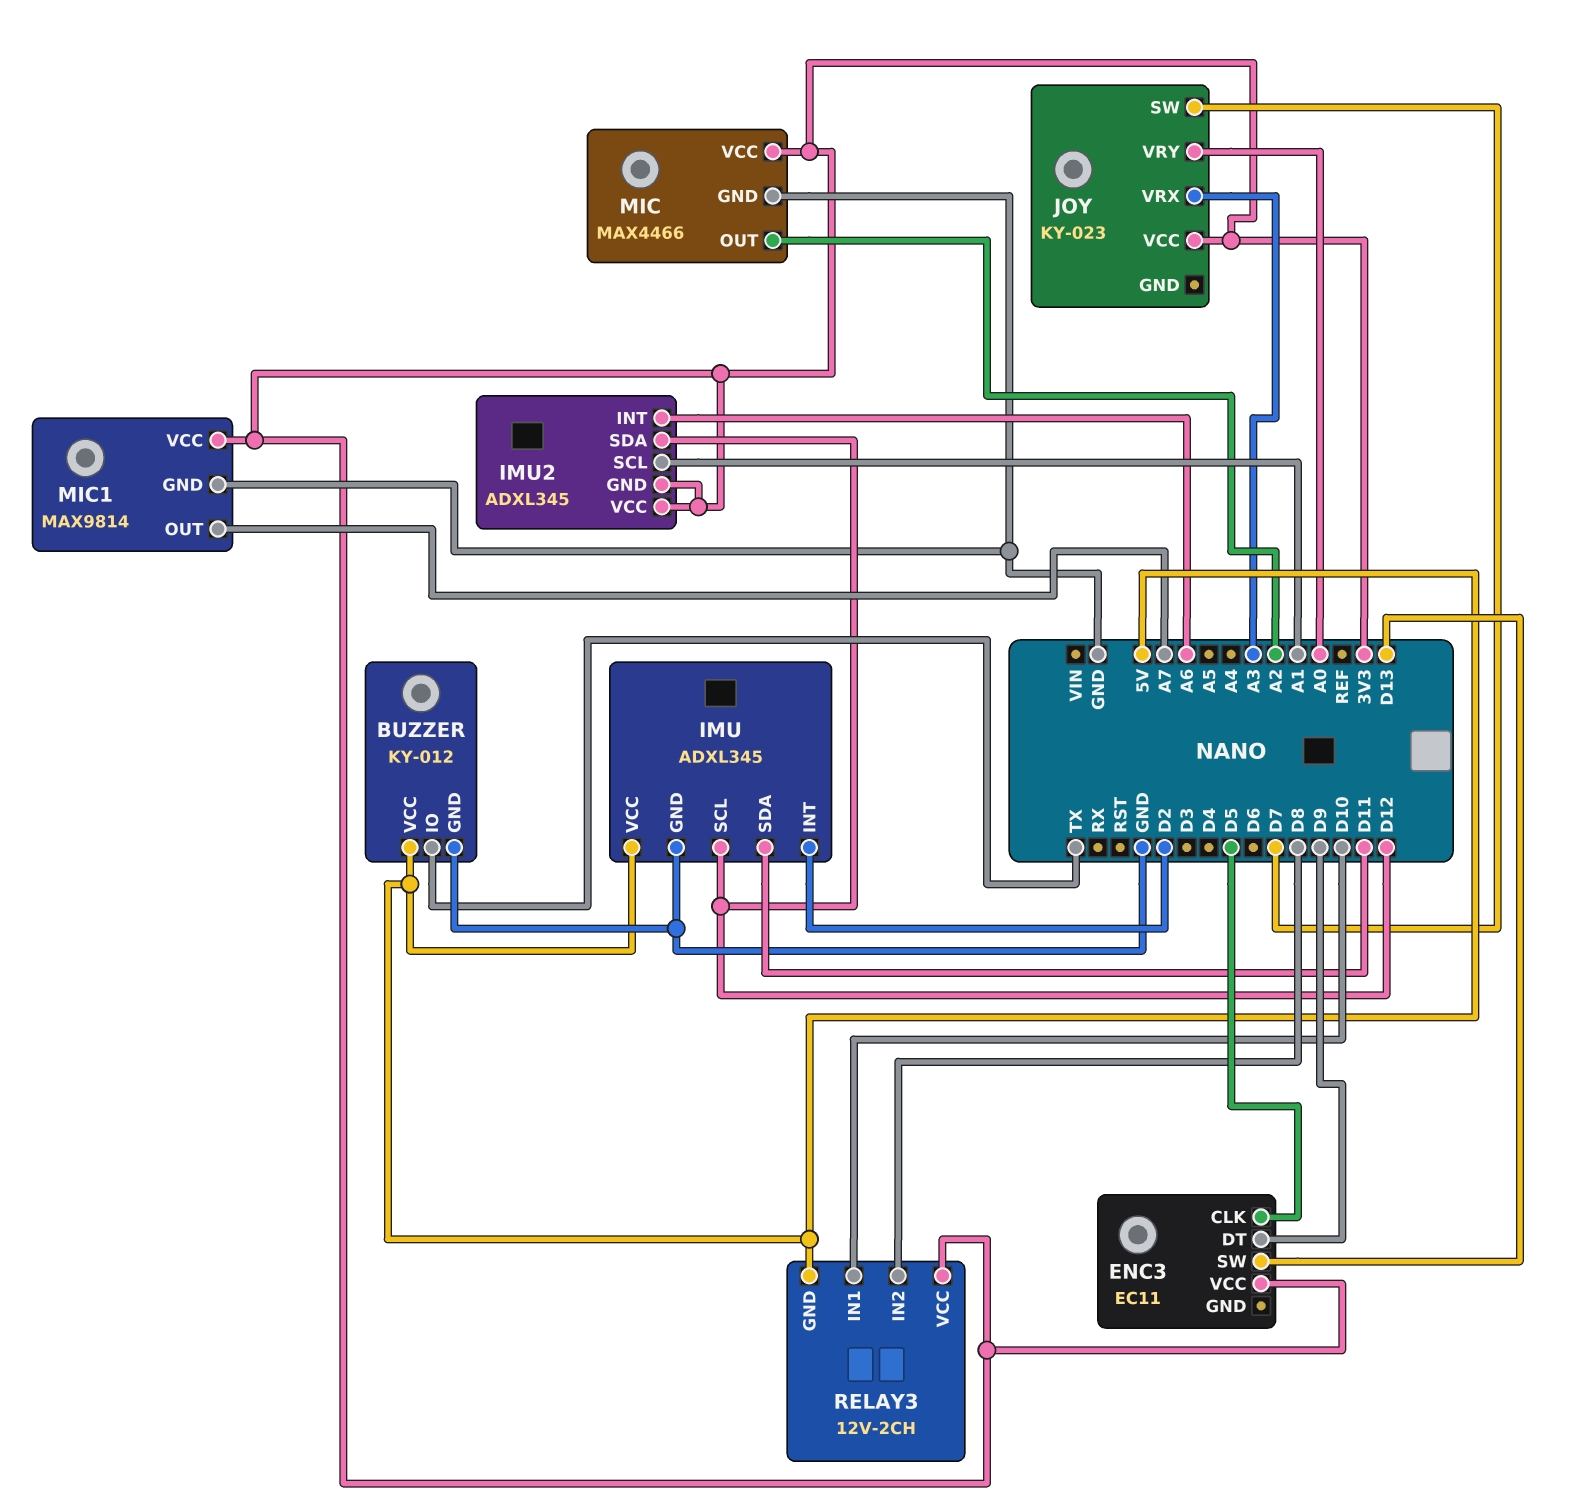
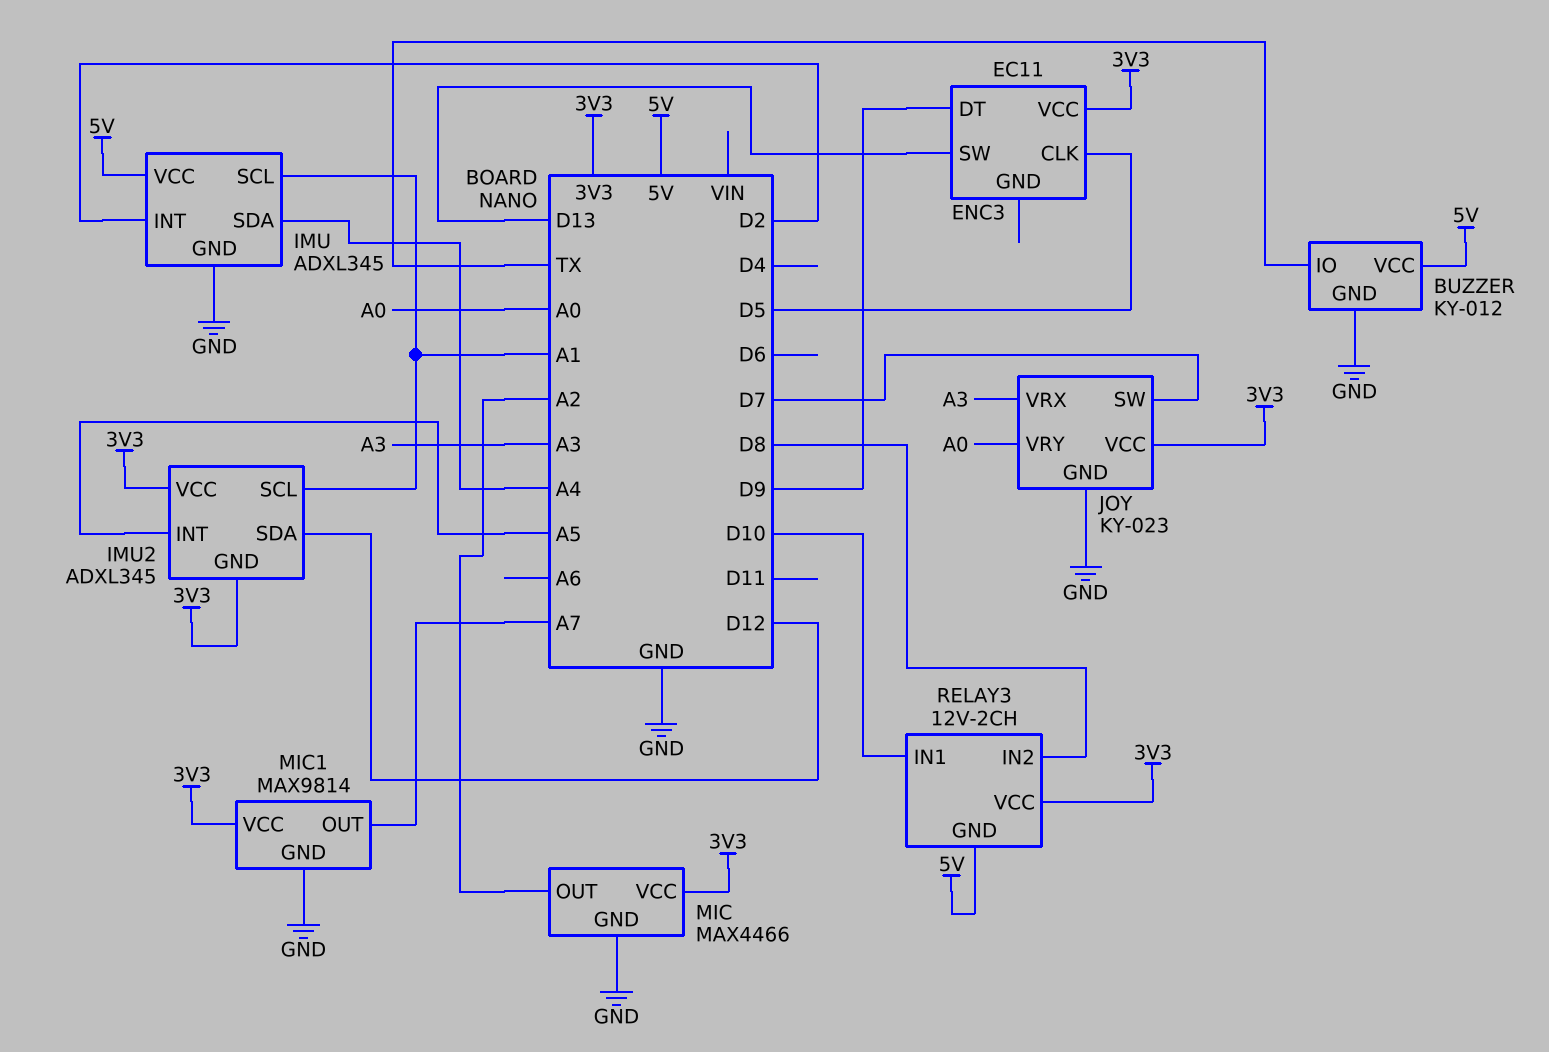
IMU pin SCL: D12 -> A1
IMU pin SDA: D11 -> A4
IMU2 pin INT: A6 -> A5
JOY pin GND: none -> GND

